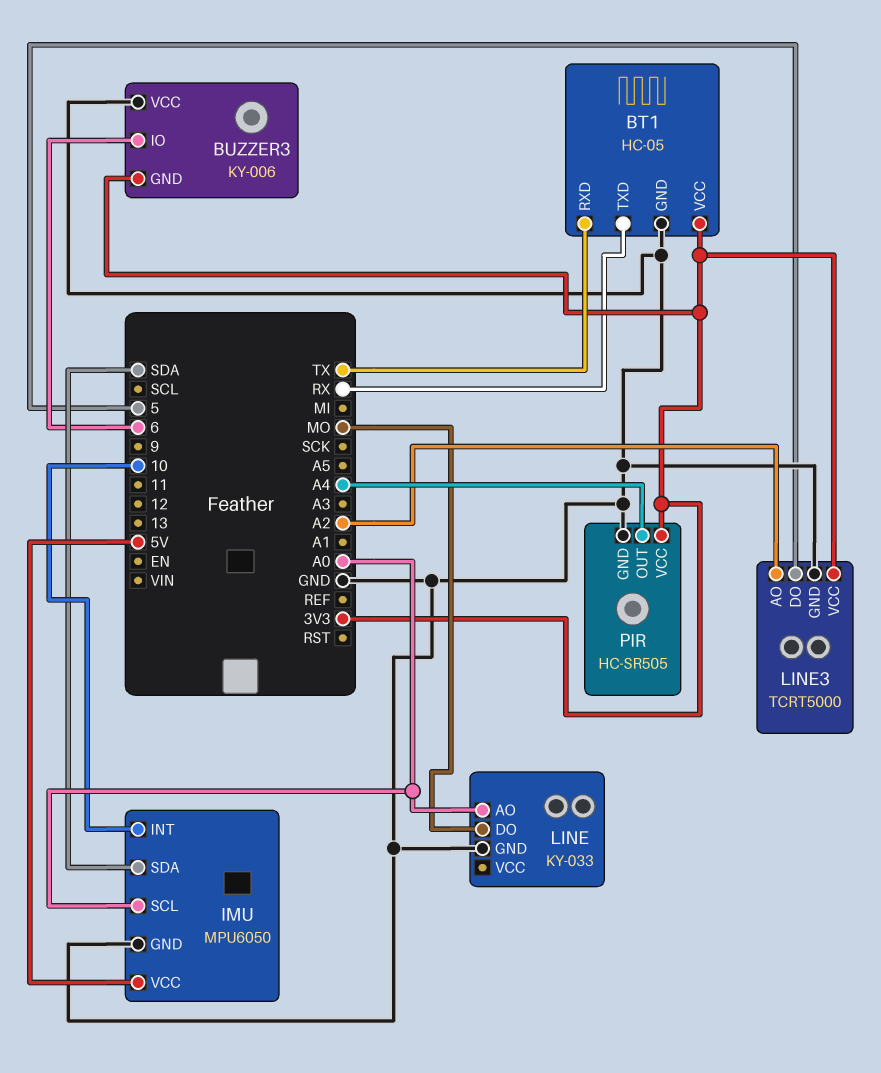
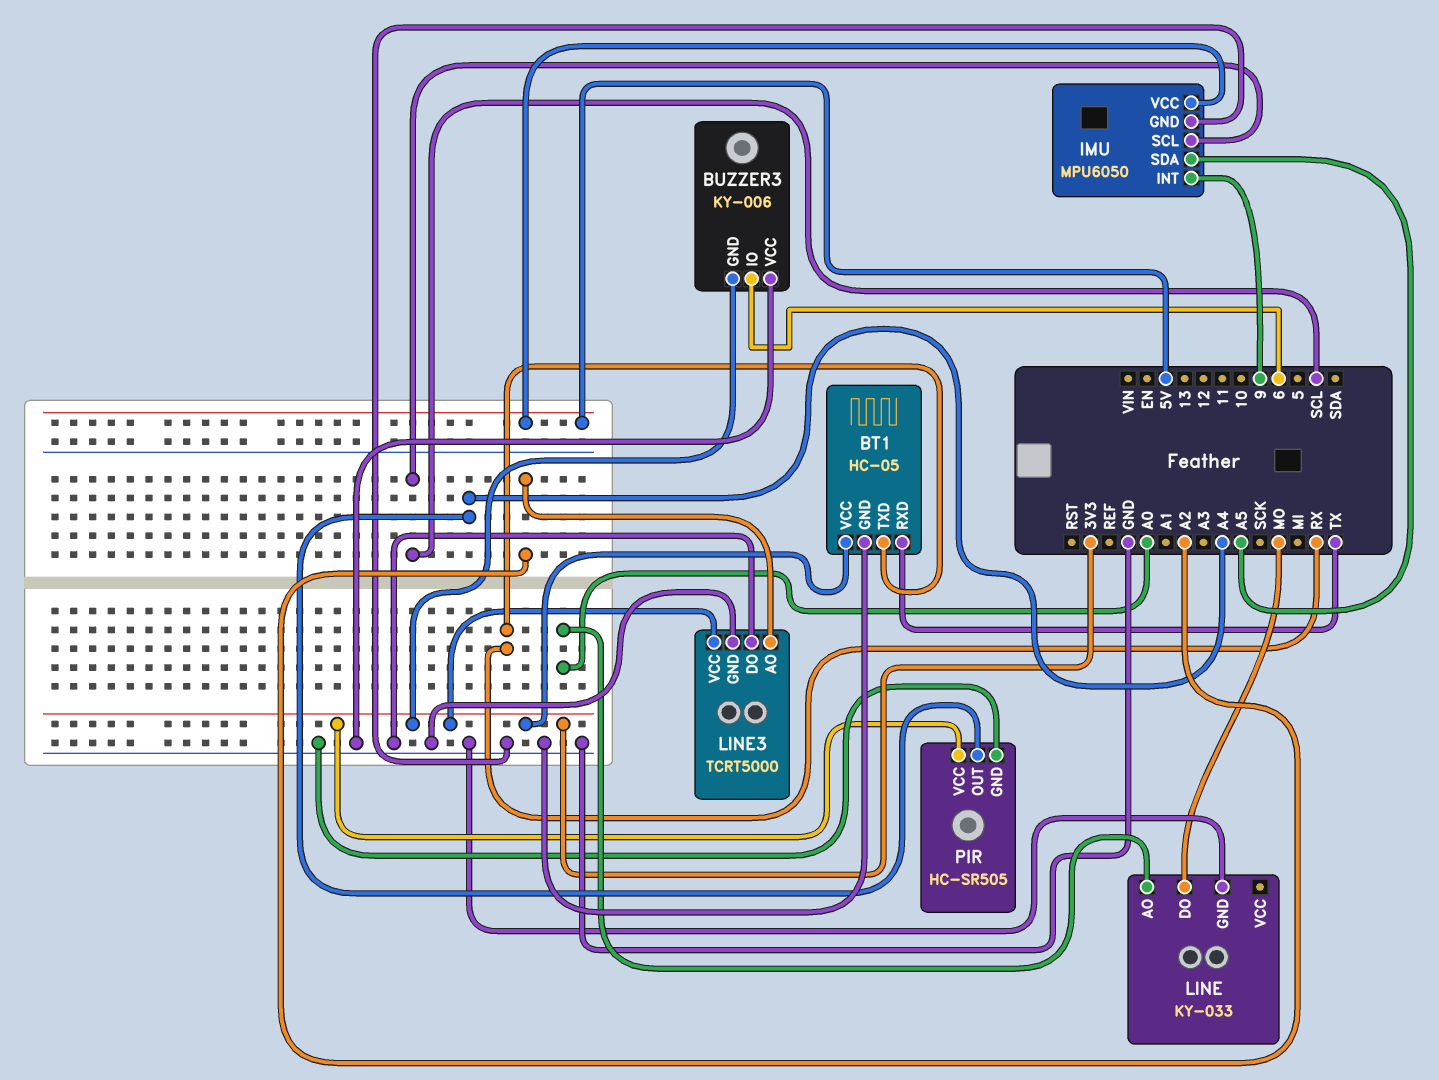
IMU pin INT: 10 -> 9
IMU pin SCL: A0 -> SCL
IMU pin SDA: SDA -> A5
LINE3 pin DO: 5 -> GND

